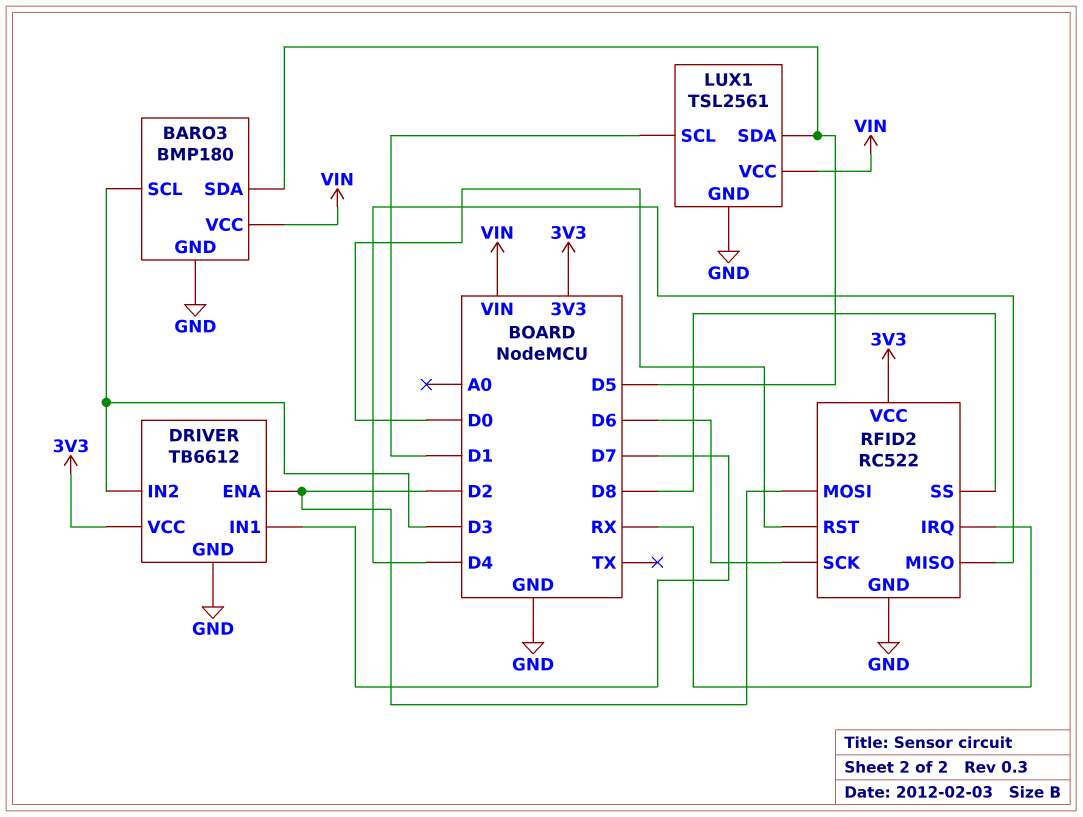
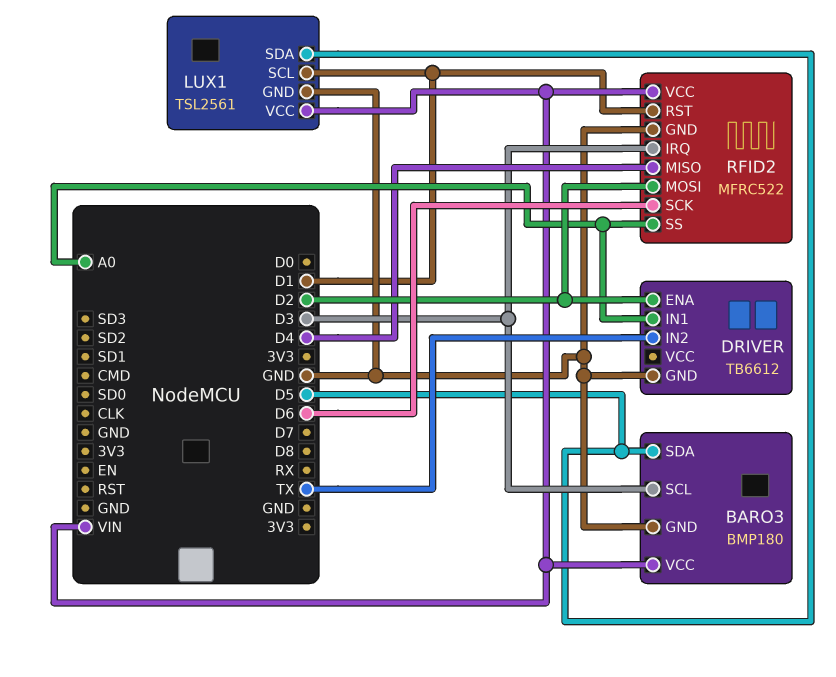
DRIVER pin IN1: D7 -> A0
DRIVER pin IN2: D3 -> TX
DRIVER pin VCC: 3V3 -> none
RFID2: RC522 -> MFRC522
RFID2 pin IRQ: RX -> D3
RFID2 pin RST: D0 -> D1
RFID2 pin SS: D8 -> A0
RFID2 pin VCC: 3V3 -> VIN

